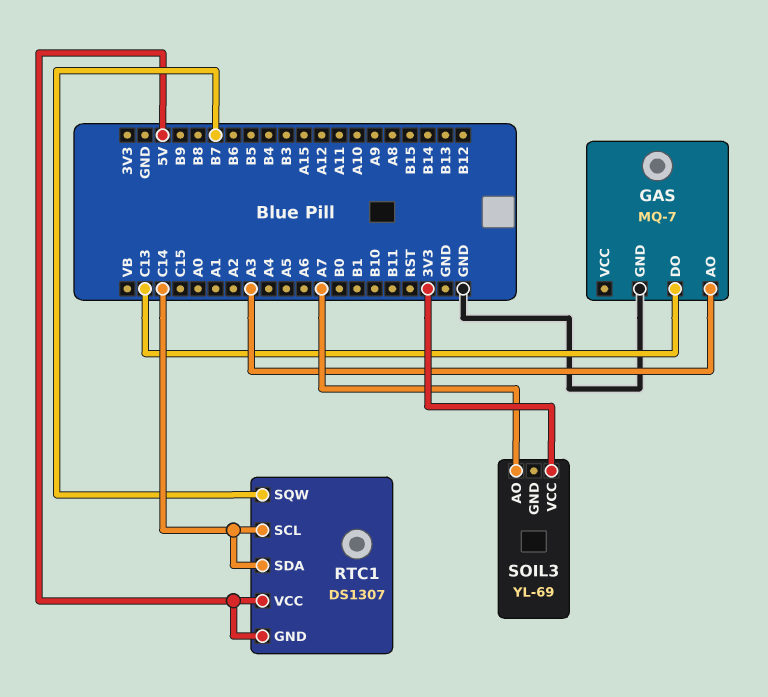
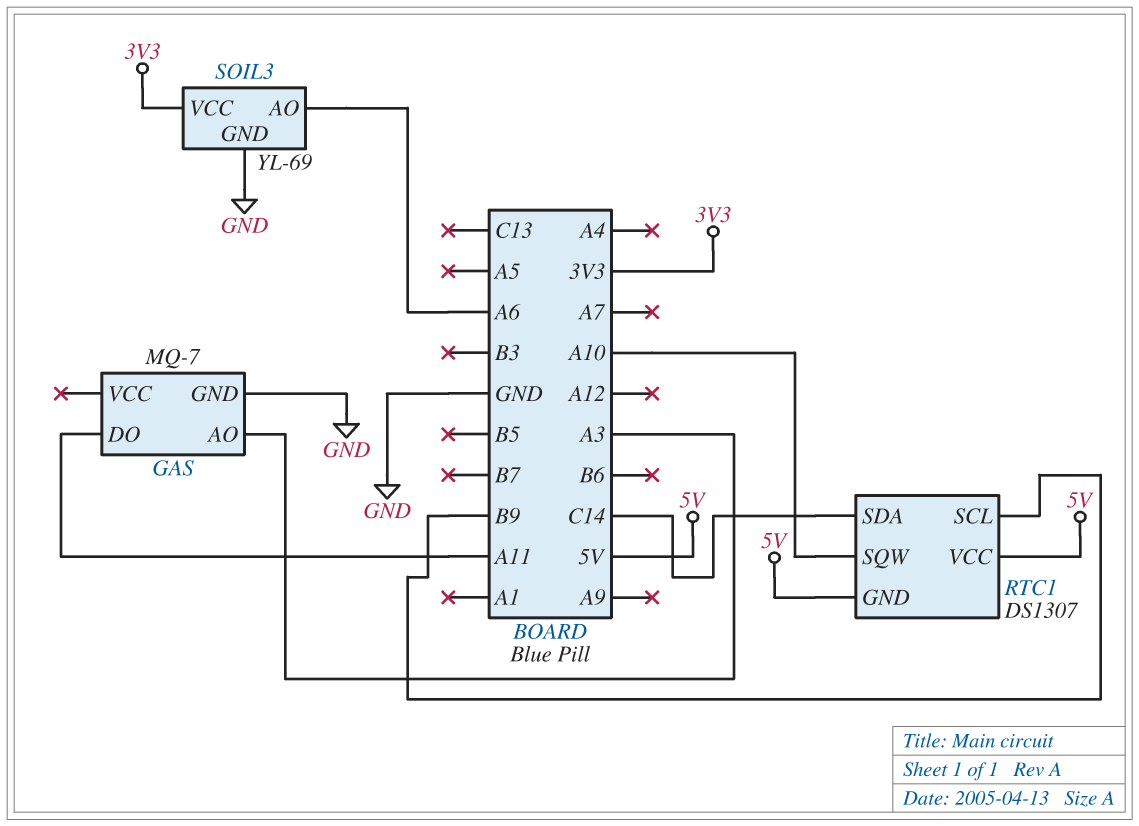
GAS pin DO: C13 -> A11
RTC1 pin SCL: C14 -> B9
RTC1 pin SQW: B7 -> A10
SOIL3 pin AO: A7 -> A6
SOIL3 pin GND: none -> GND

